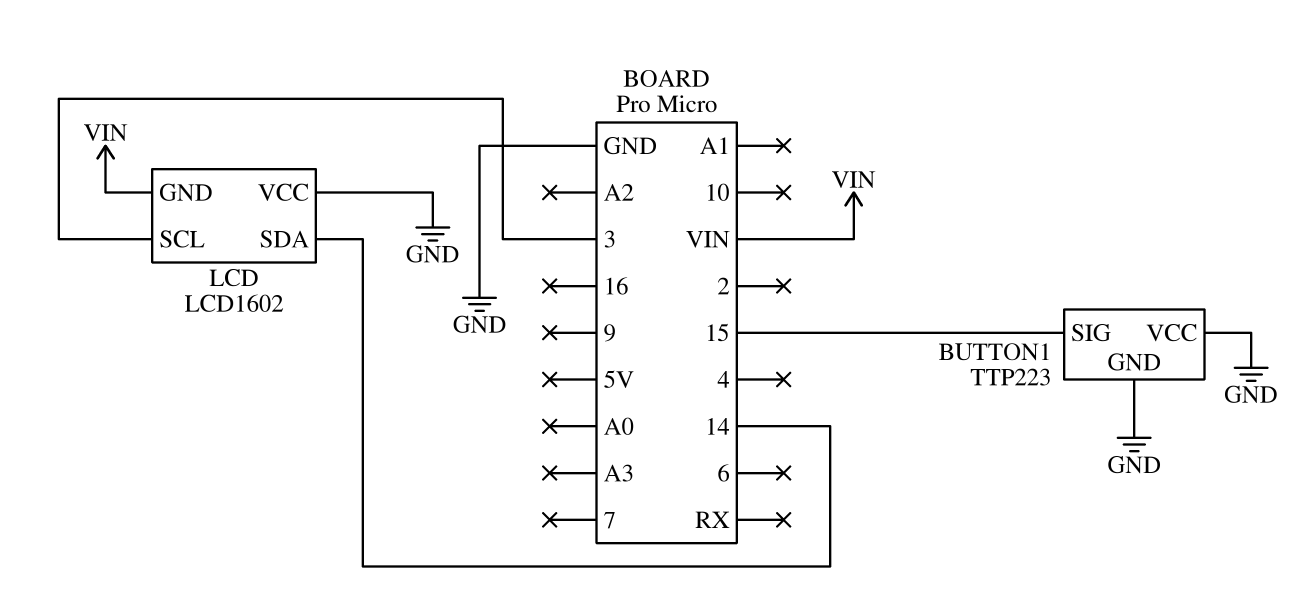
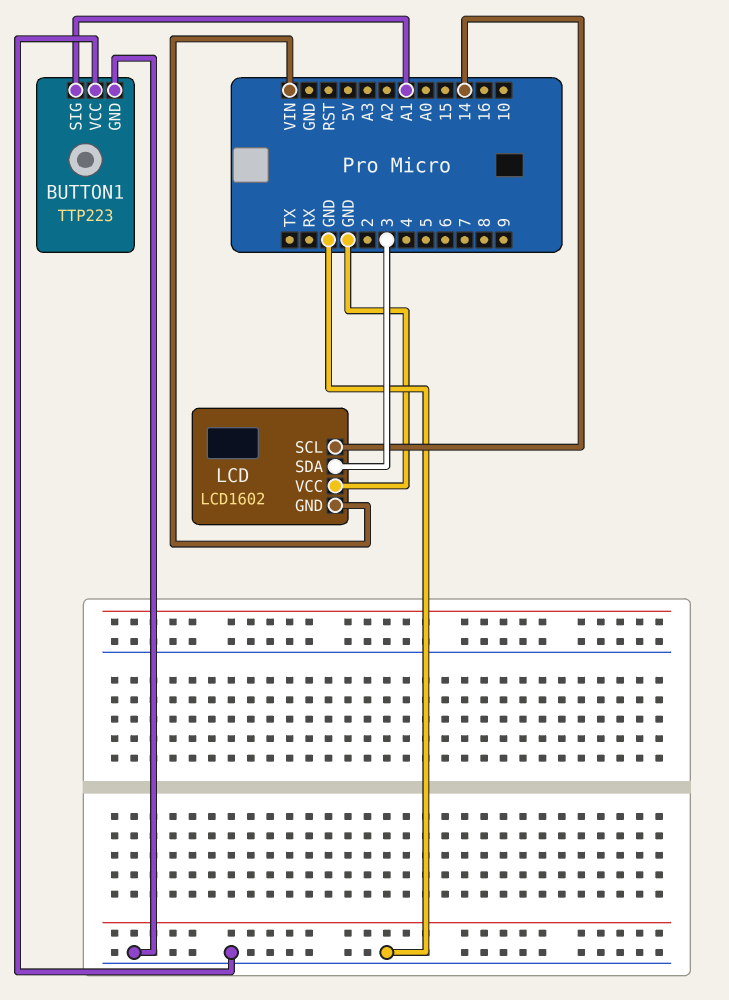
BUTTON1 pin SIG: 15 -> A1
LCD pin SCL: 3 -> 14
LCD pin SDA: 14 -> 3

